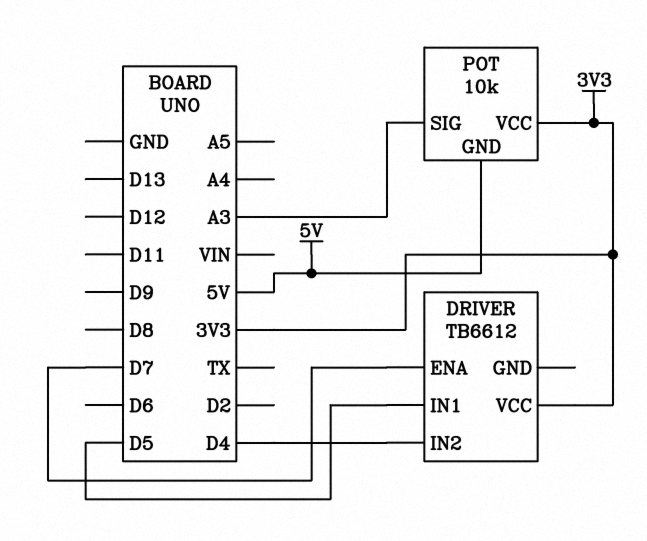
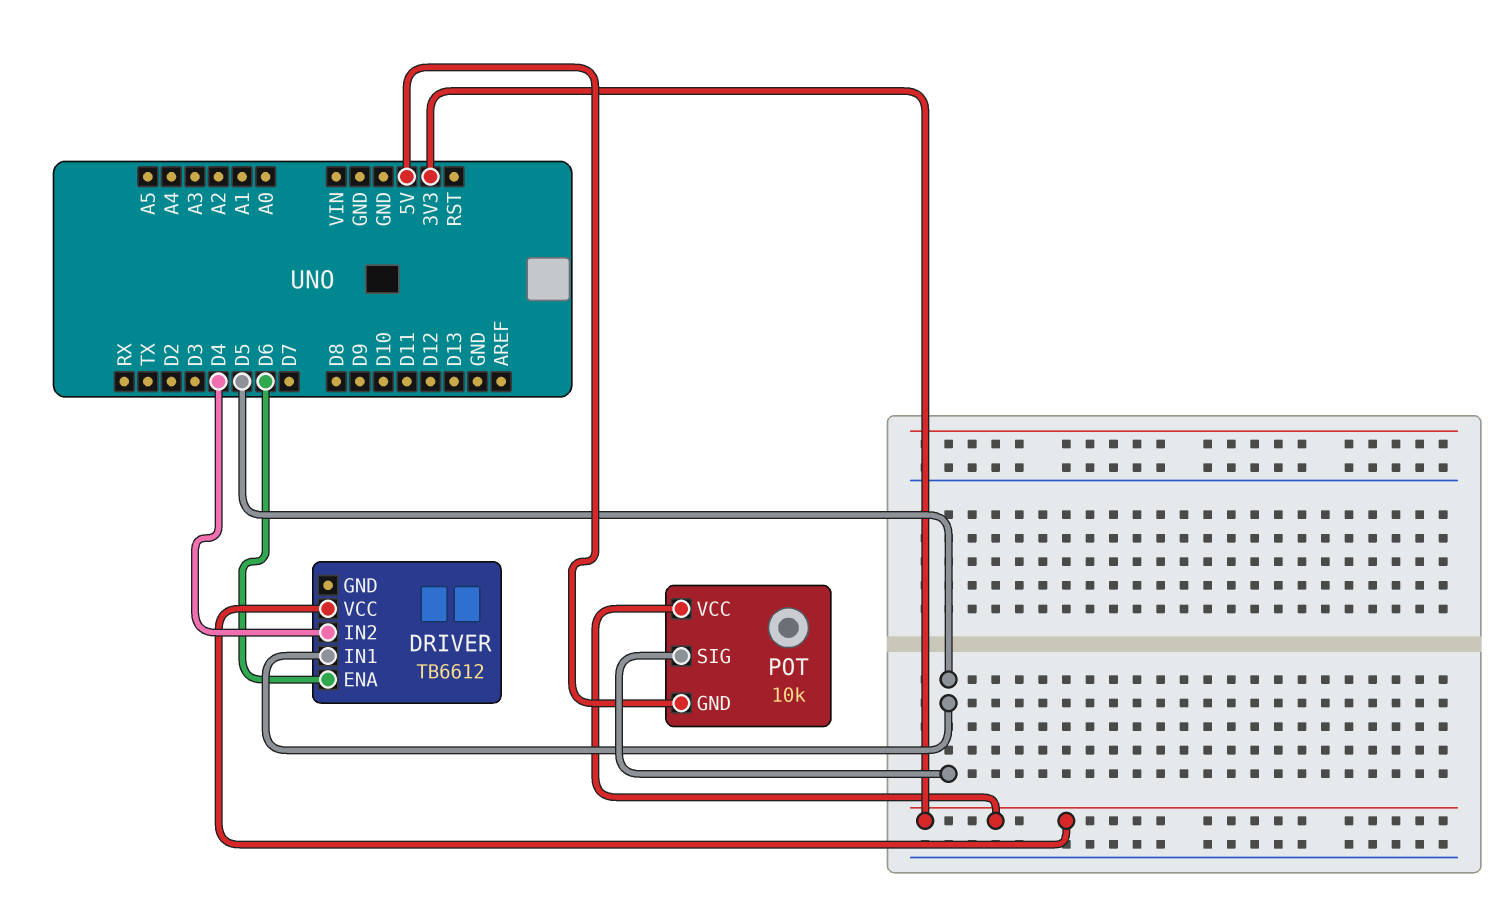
DRIVER pin ENA: D7 -> D6
POT pin SIG: A3 -> D5

